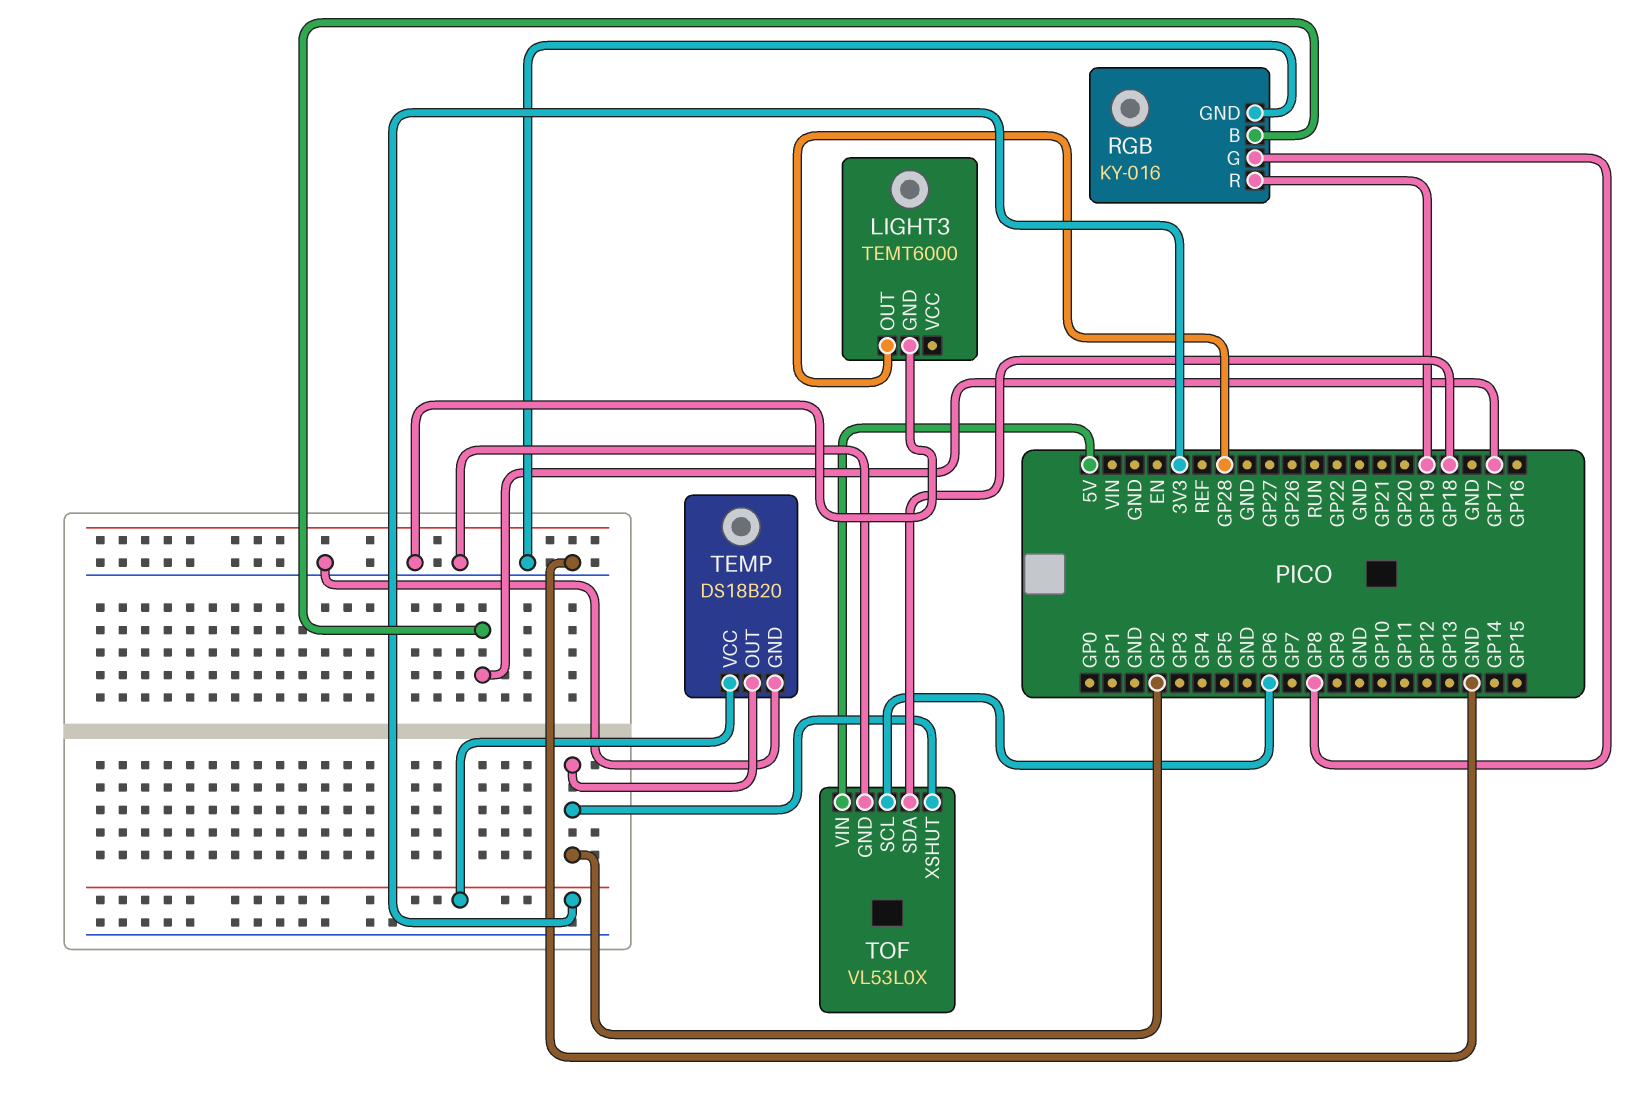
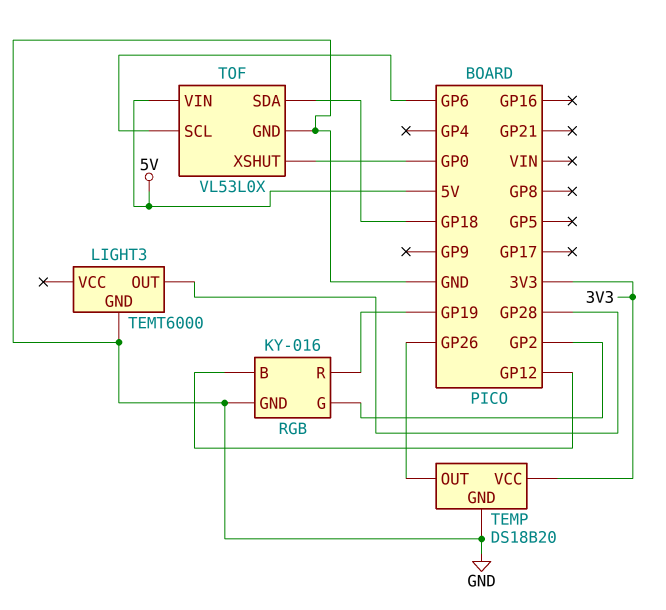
RGB pin B: GP17 -> GP12
RGB pin G: GP8 -> GP2
TEMP pin OUT: GP2 -> GP26
TOF pin XSHUT: GP2 -> GP0

